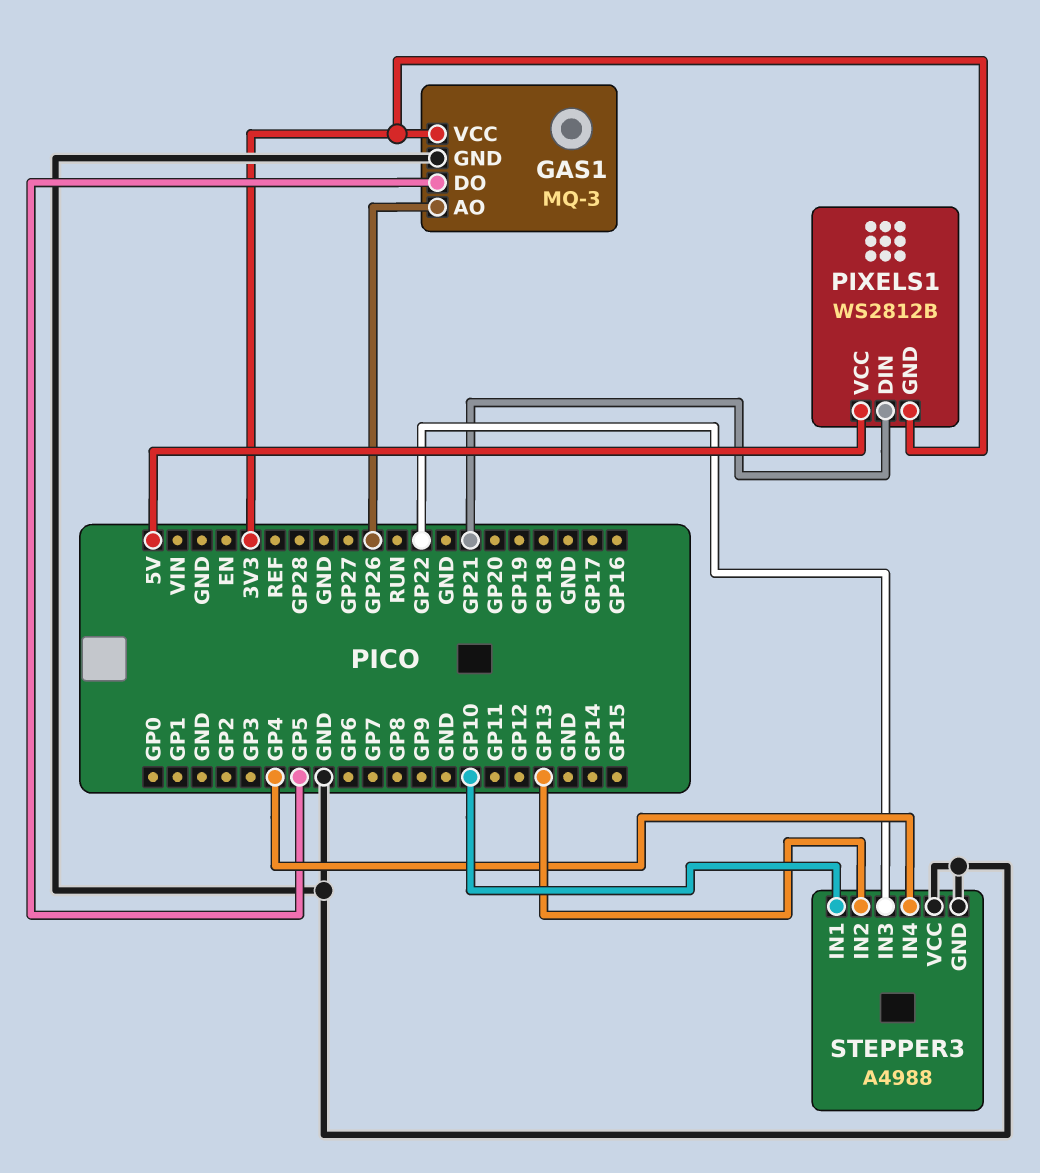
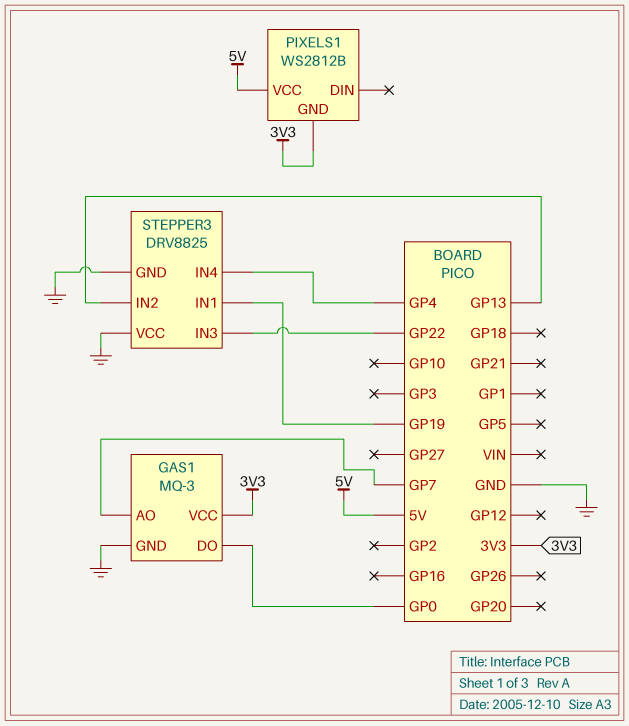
GAS1 pin AO: GP26 -> GP7
GAS1 pin DO: GP5 -> GP0
PIXELS1 pin DIN: GP21 -> none
STEPPER3: A4988 -> DRV8825
STEPPER3 pin IN1: GP10 -> GP19

